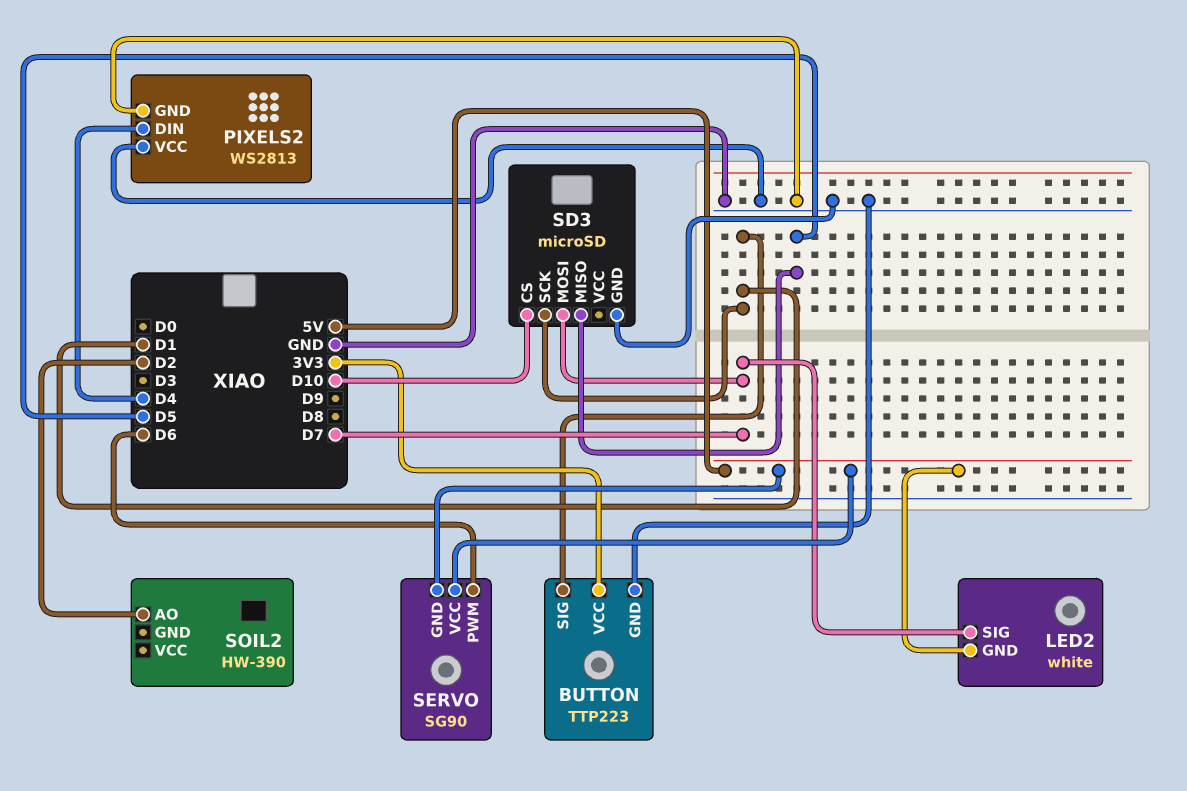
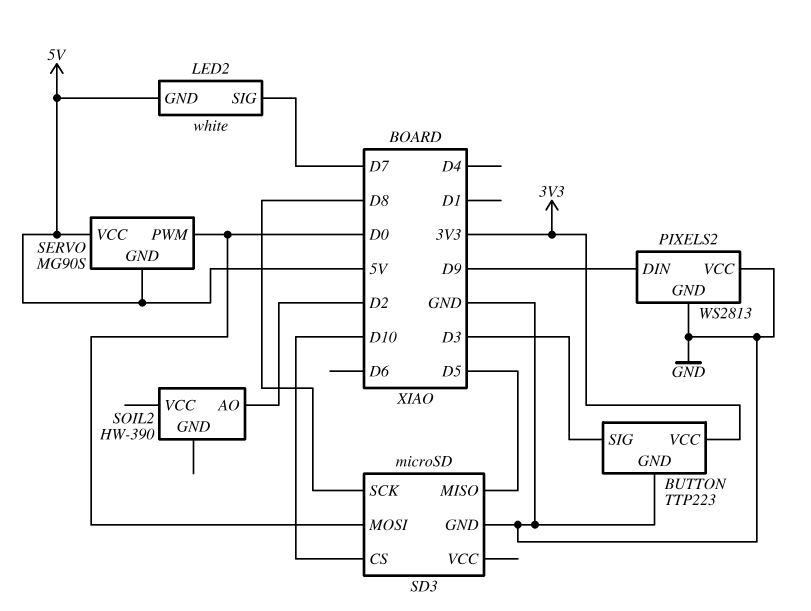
BUTTON pin SIG: D1 -> D3
PIXELS2 pin DIN: D4 -> D9
SD3 pin MOSI: D7 -> D0
SD3 pin SCK: D1 -> D8
SERVO: SG90 -> MG90S
SERVO pin PWM: D6 -> D0

